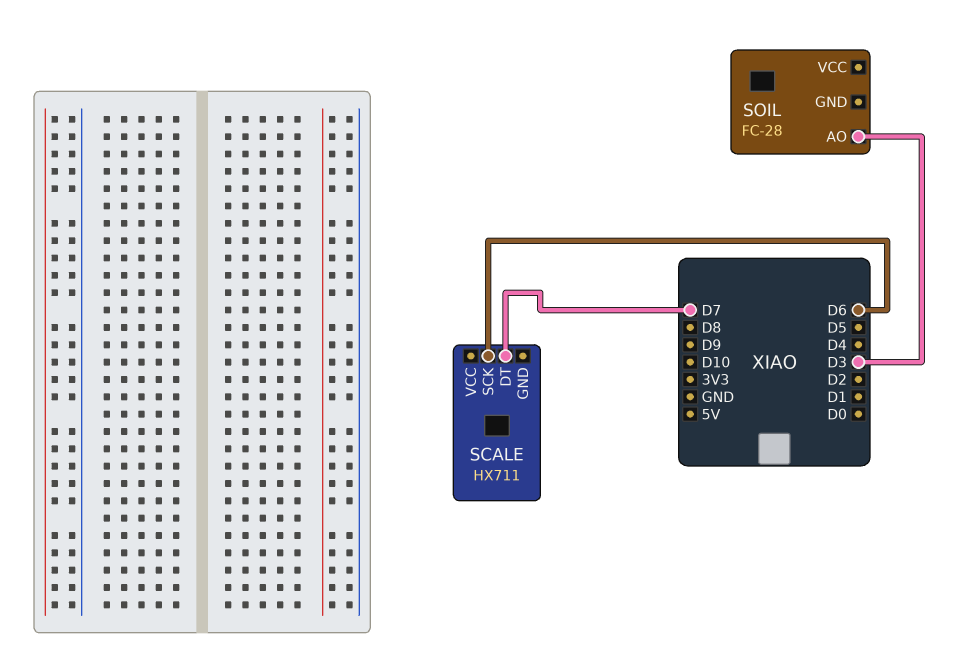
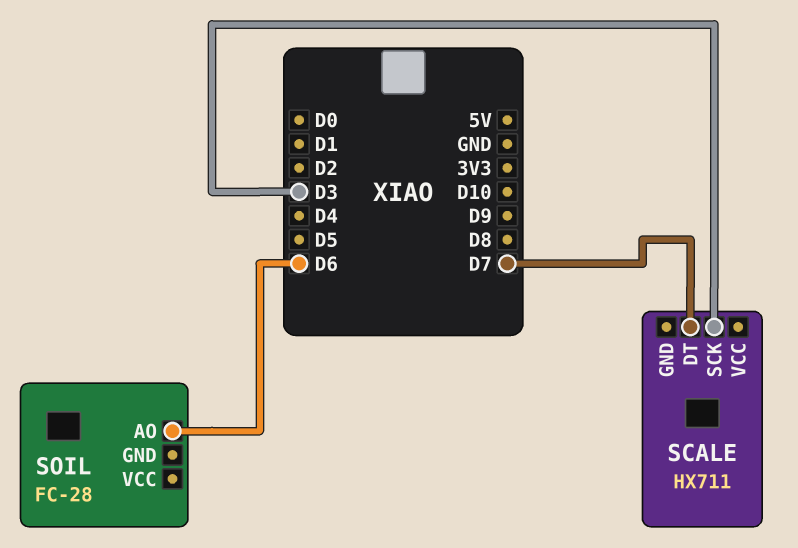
SCALE pin SCK: D6 -> D3
SOIL pin AO: D3 -> D6

